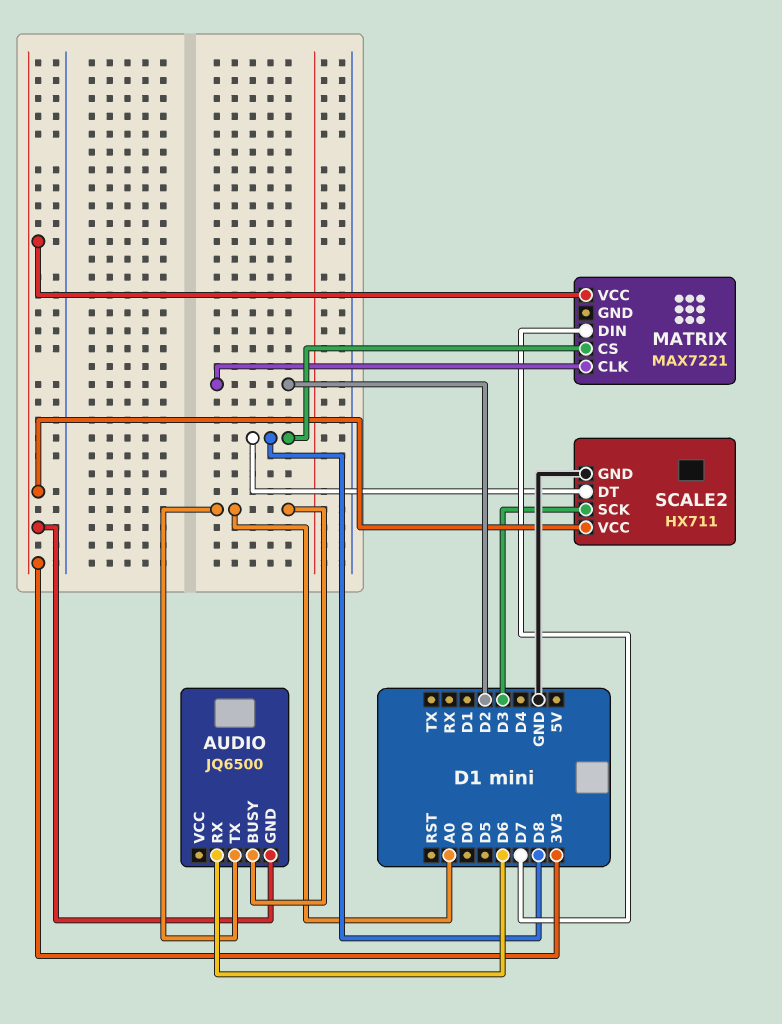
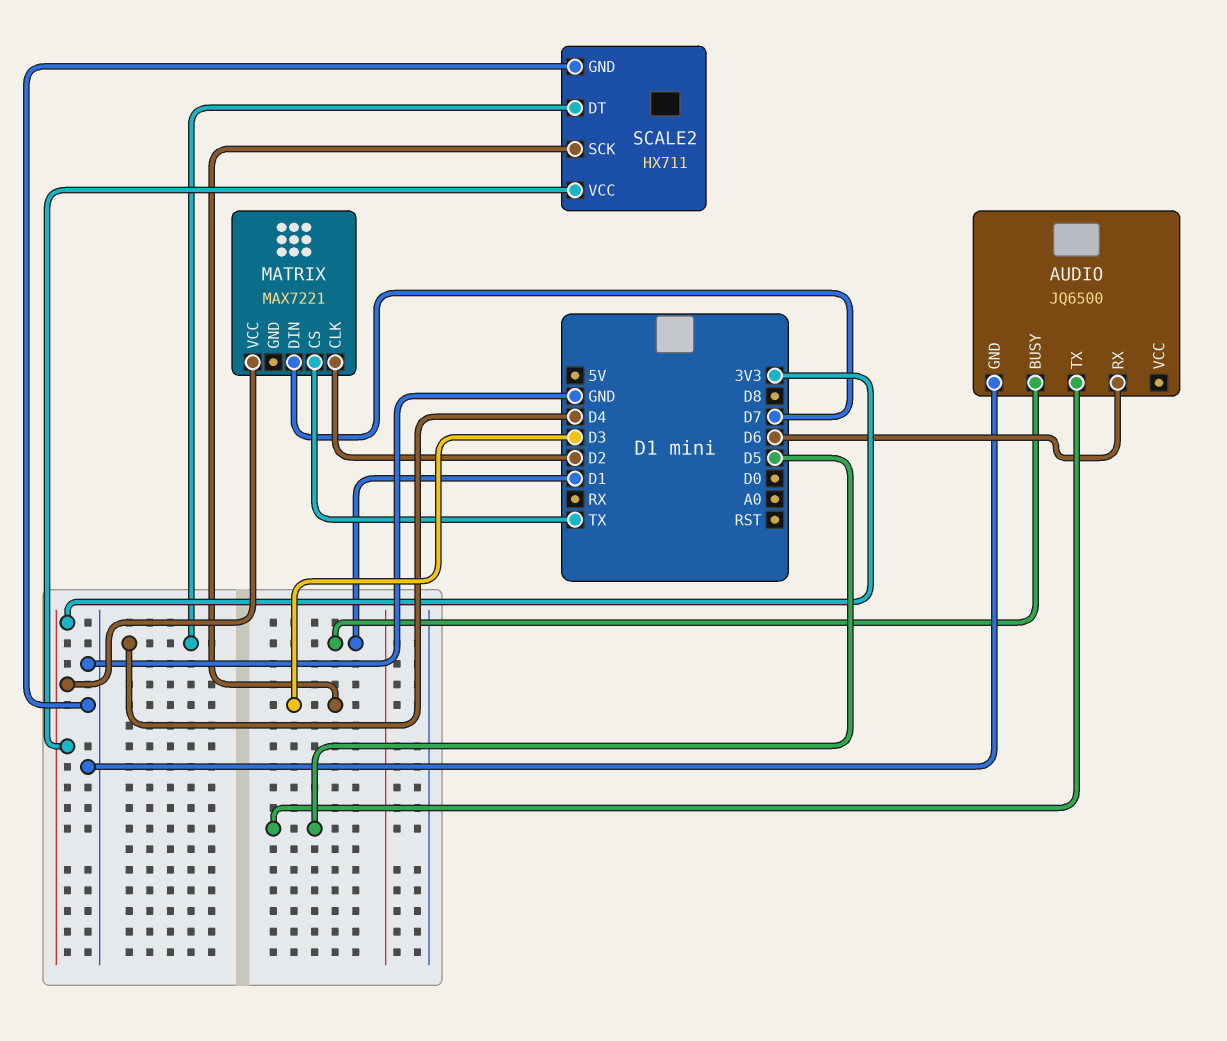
AUDIO pin BUSY: A0 -> D1
AUDIO pin GND: 3V3 -> GND
AUDIO pin TX: A0 -> D5
MATRIX pin CS: D8 -> TX
SCALE2 pin DT: D8 -> D4

